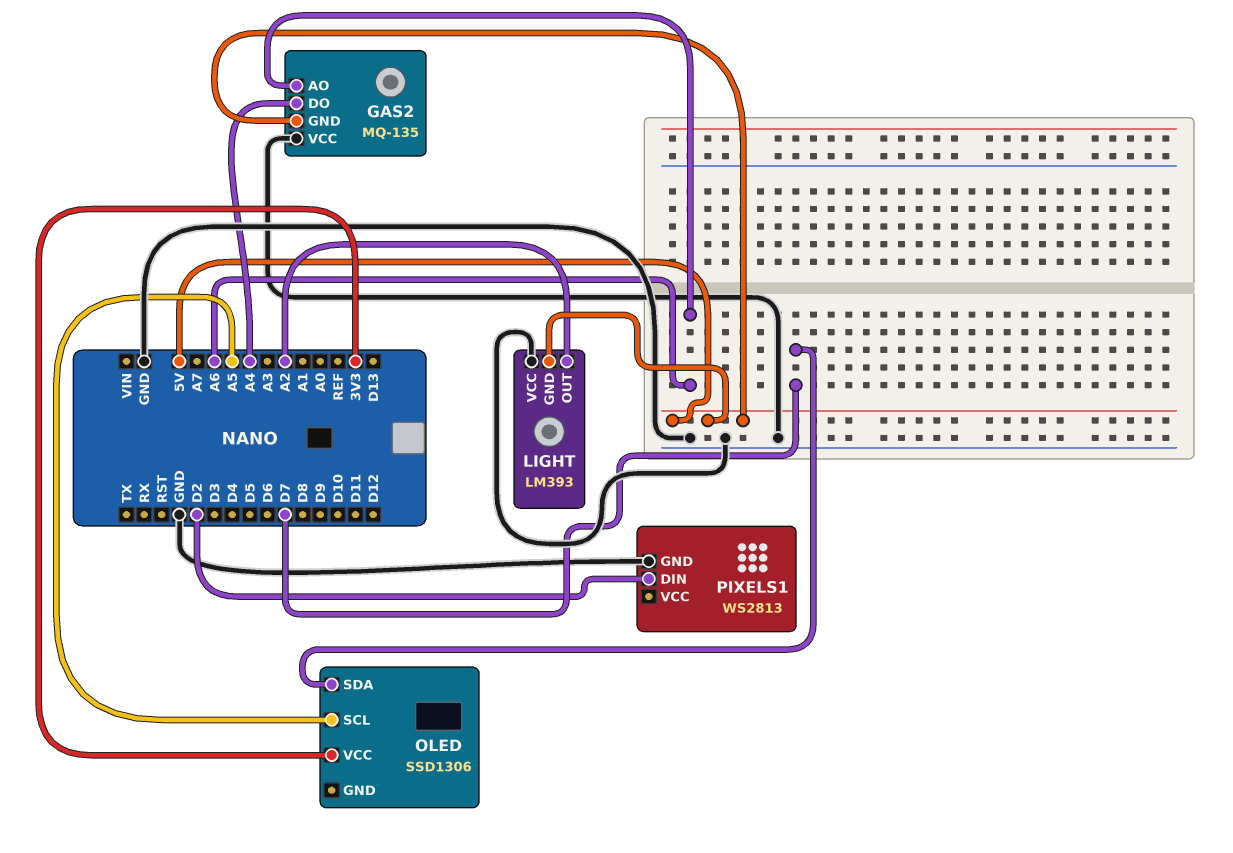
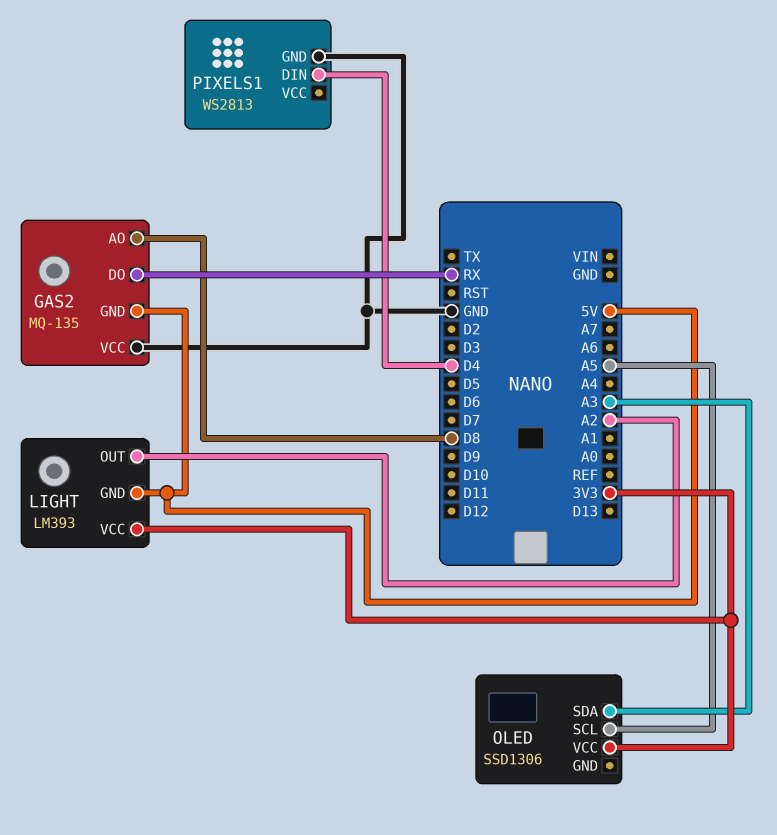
GAS2 pin AO: A6 -> D8
GAS2 pin DO: A4 -> RX
LIGHT pin VCC: GND -> 3V3
OLED pin SDA: D7 -> A3
PIXELS1 pin DIN: D2 -> D4

